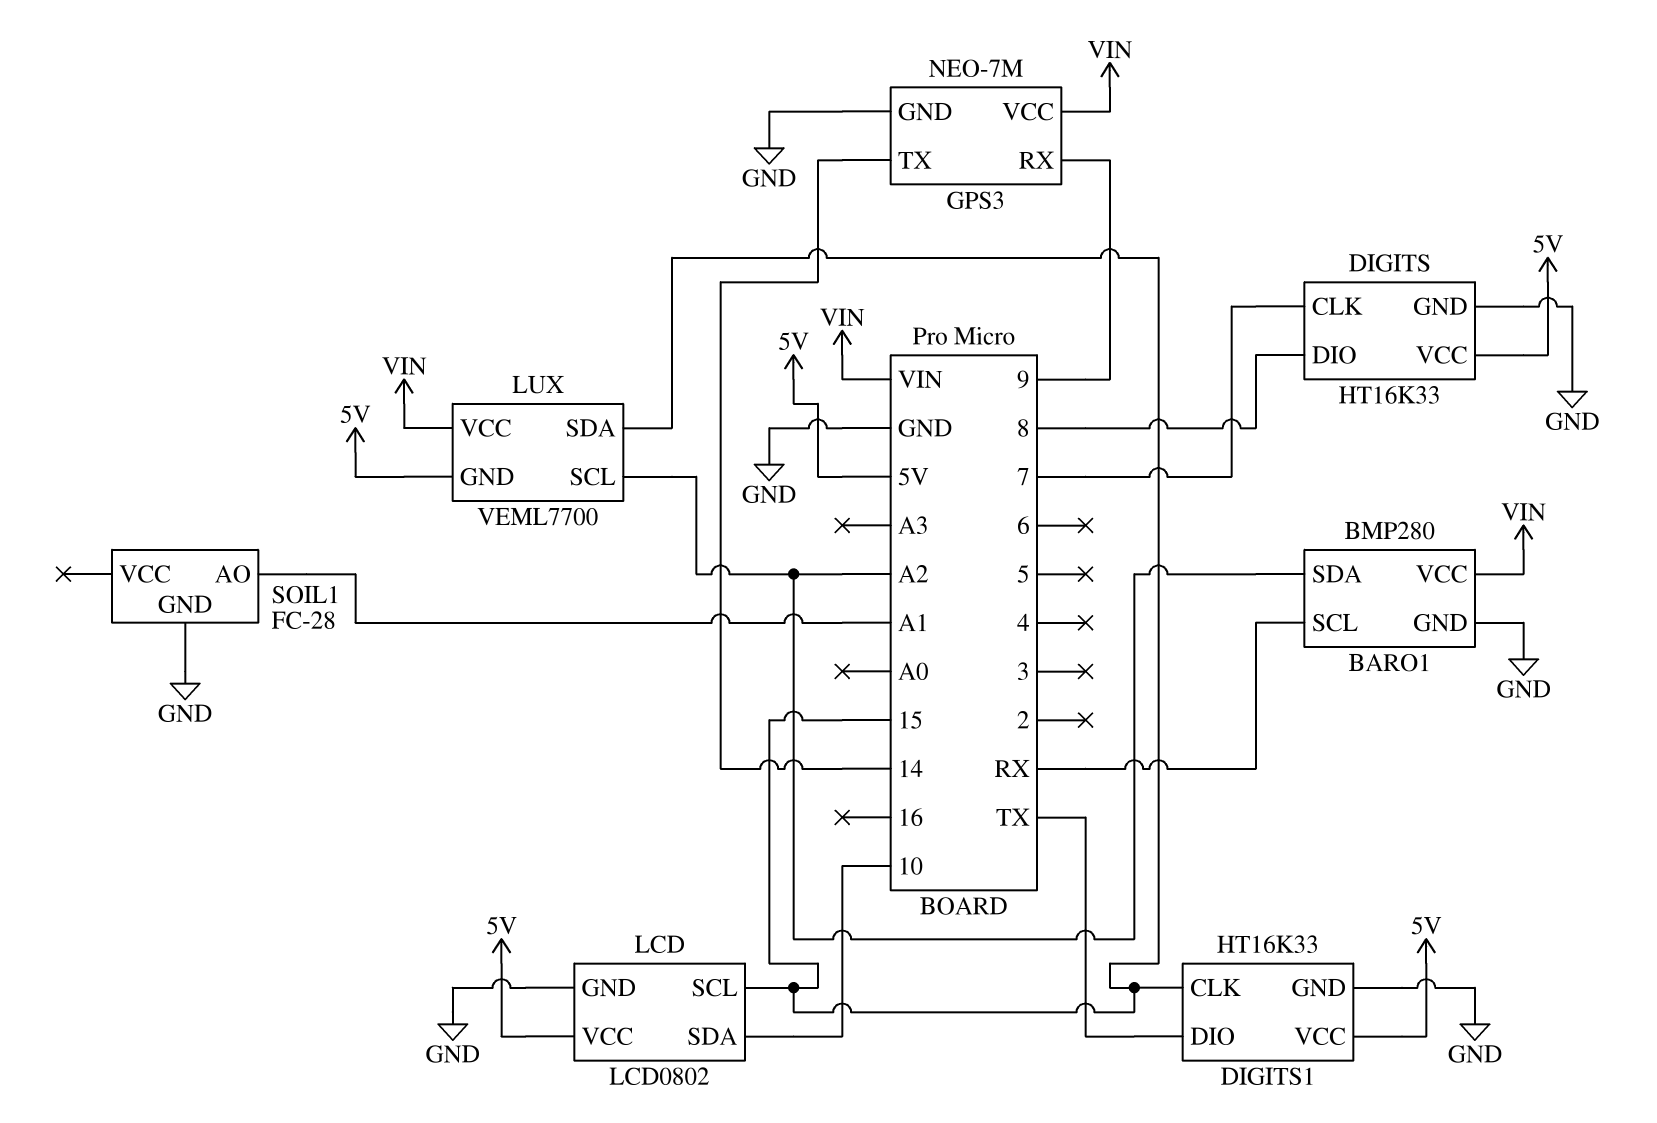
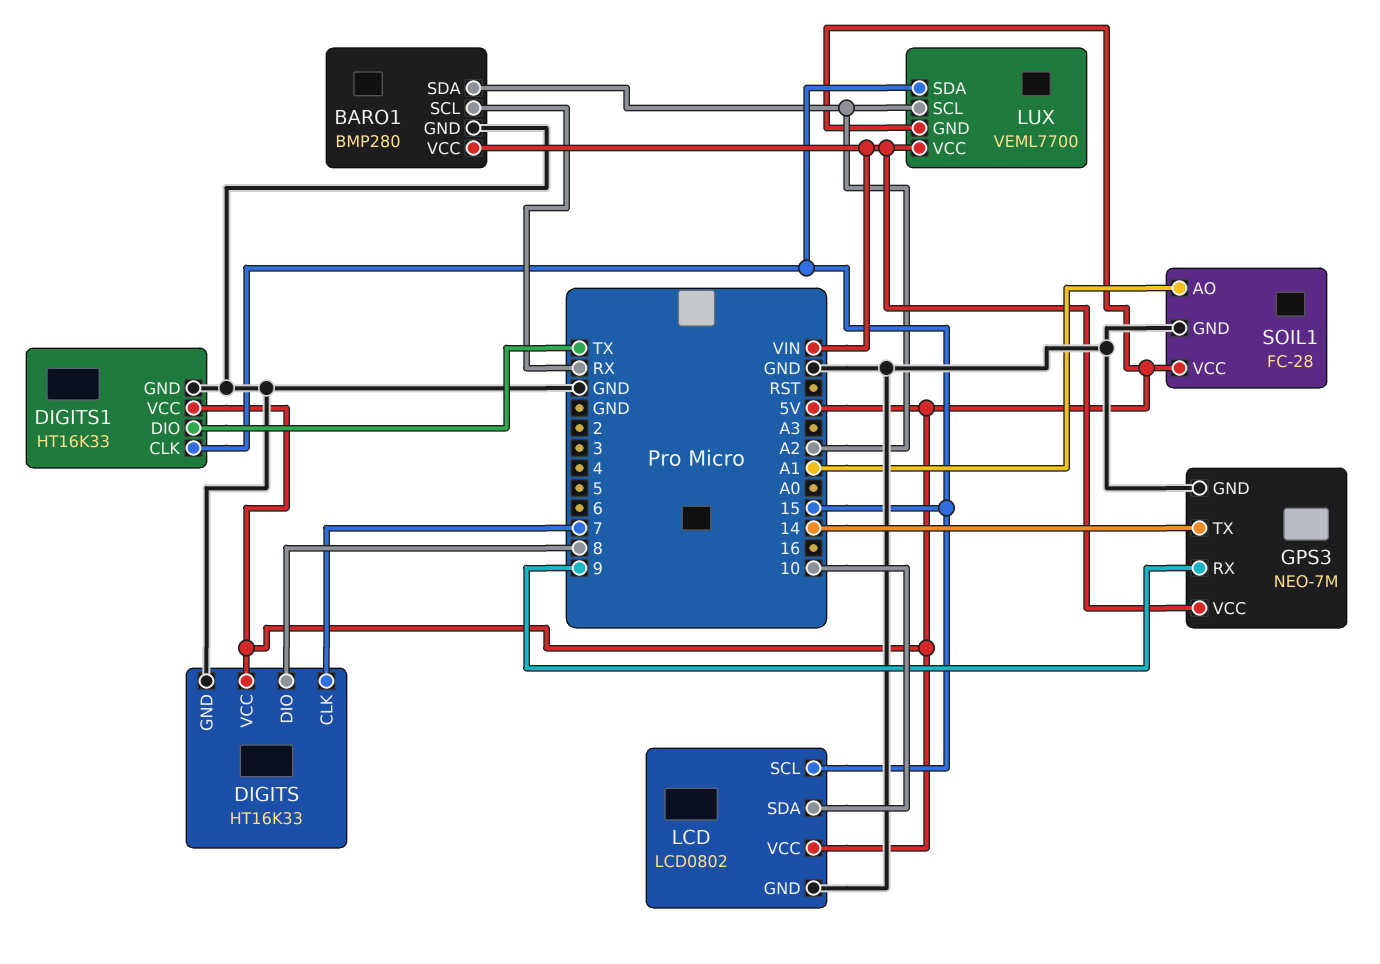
SOIL1 pin VCC: none -> 5V

